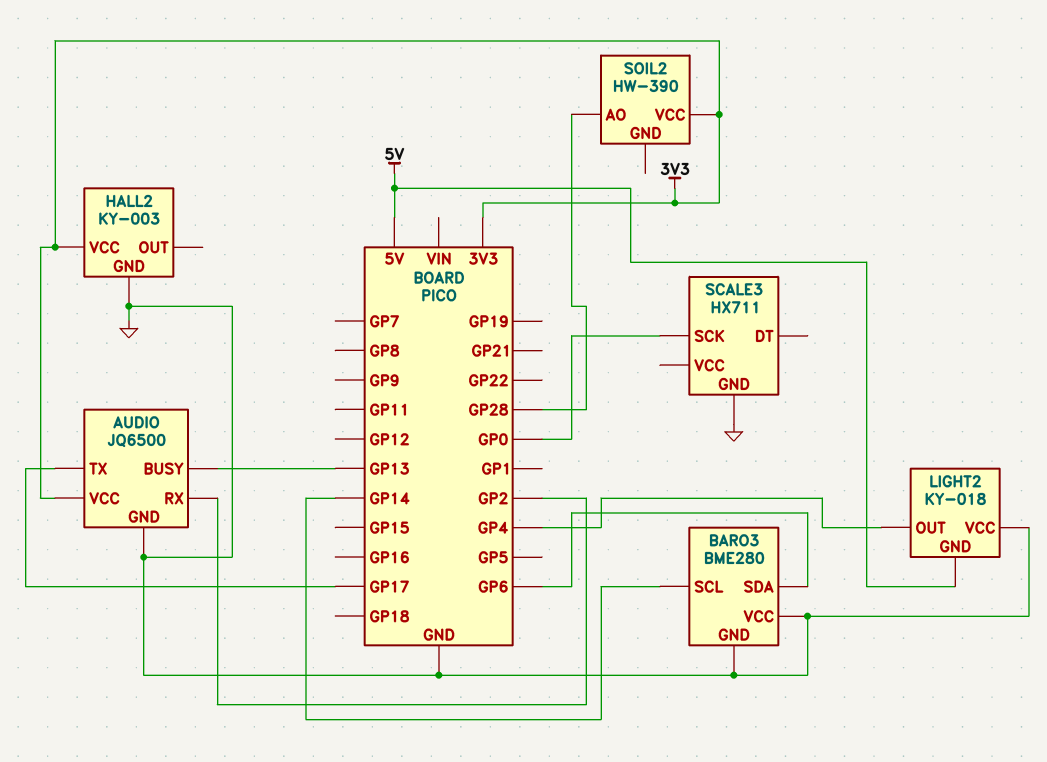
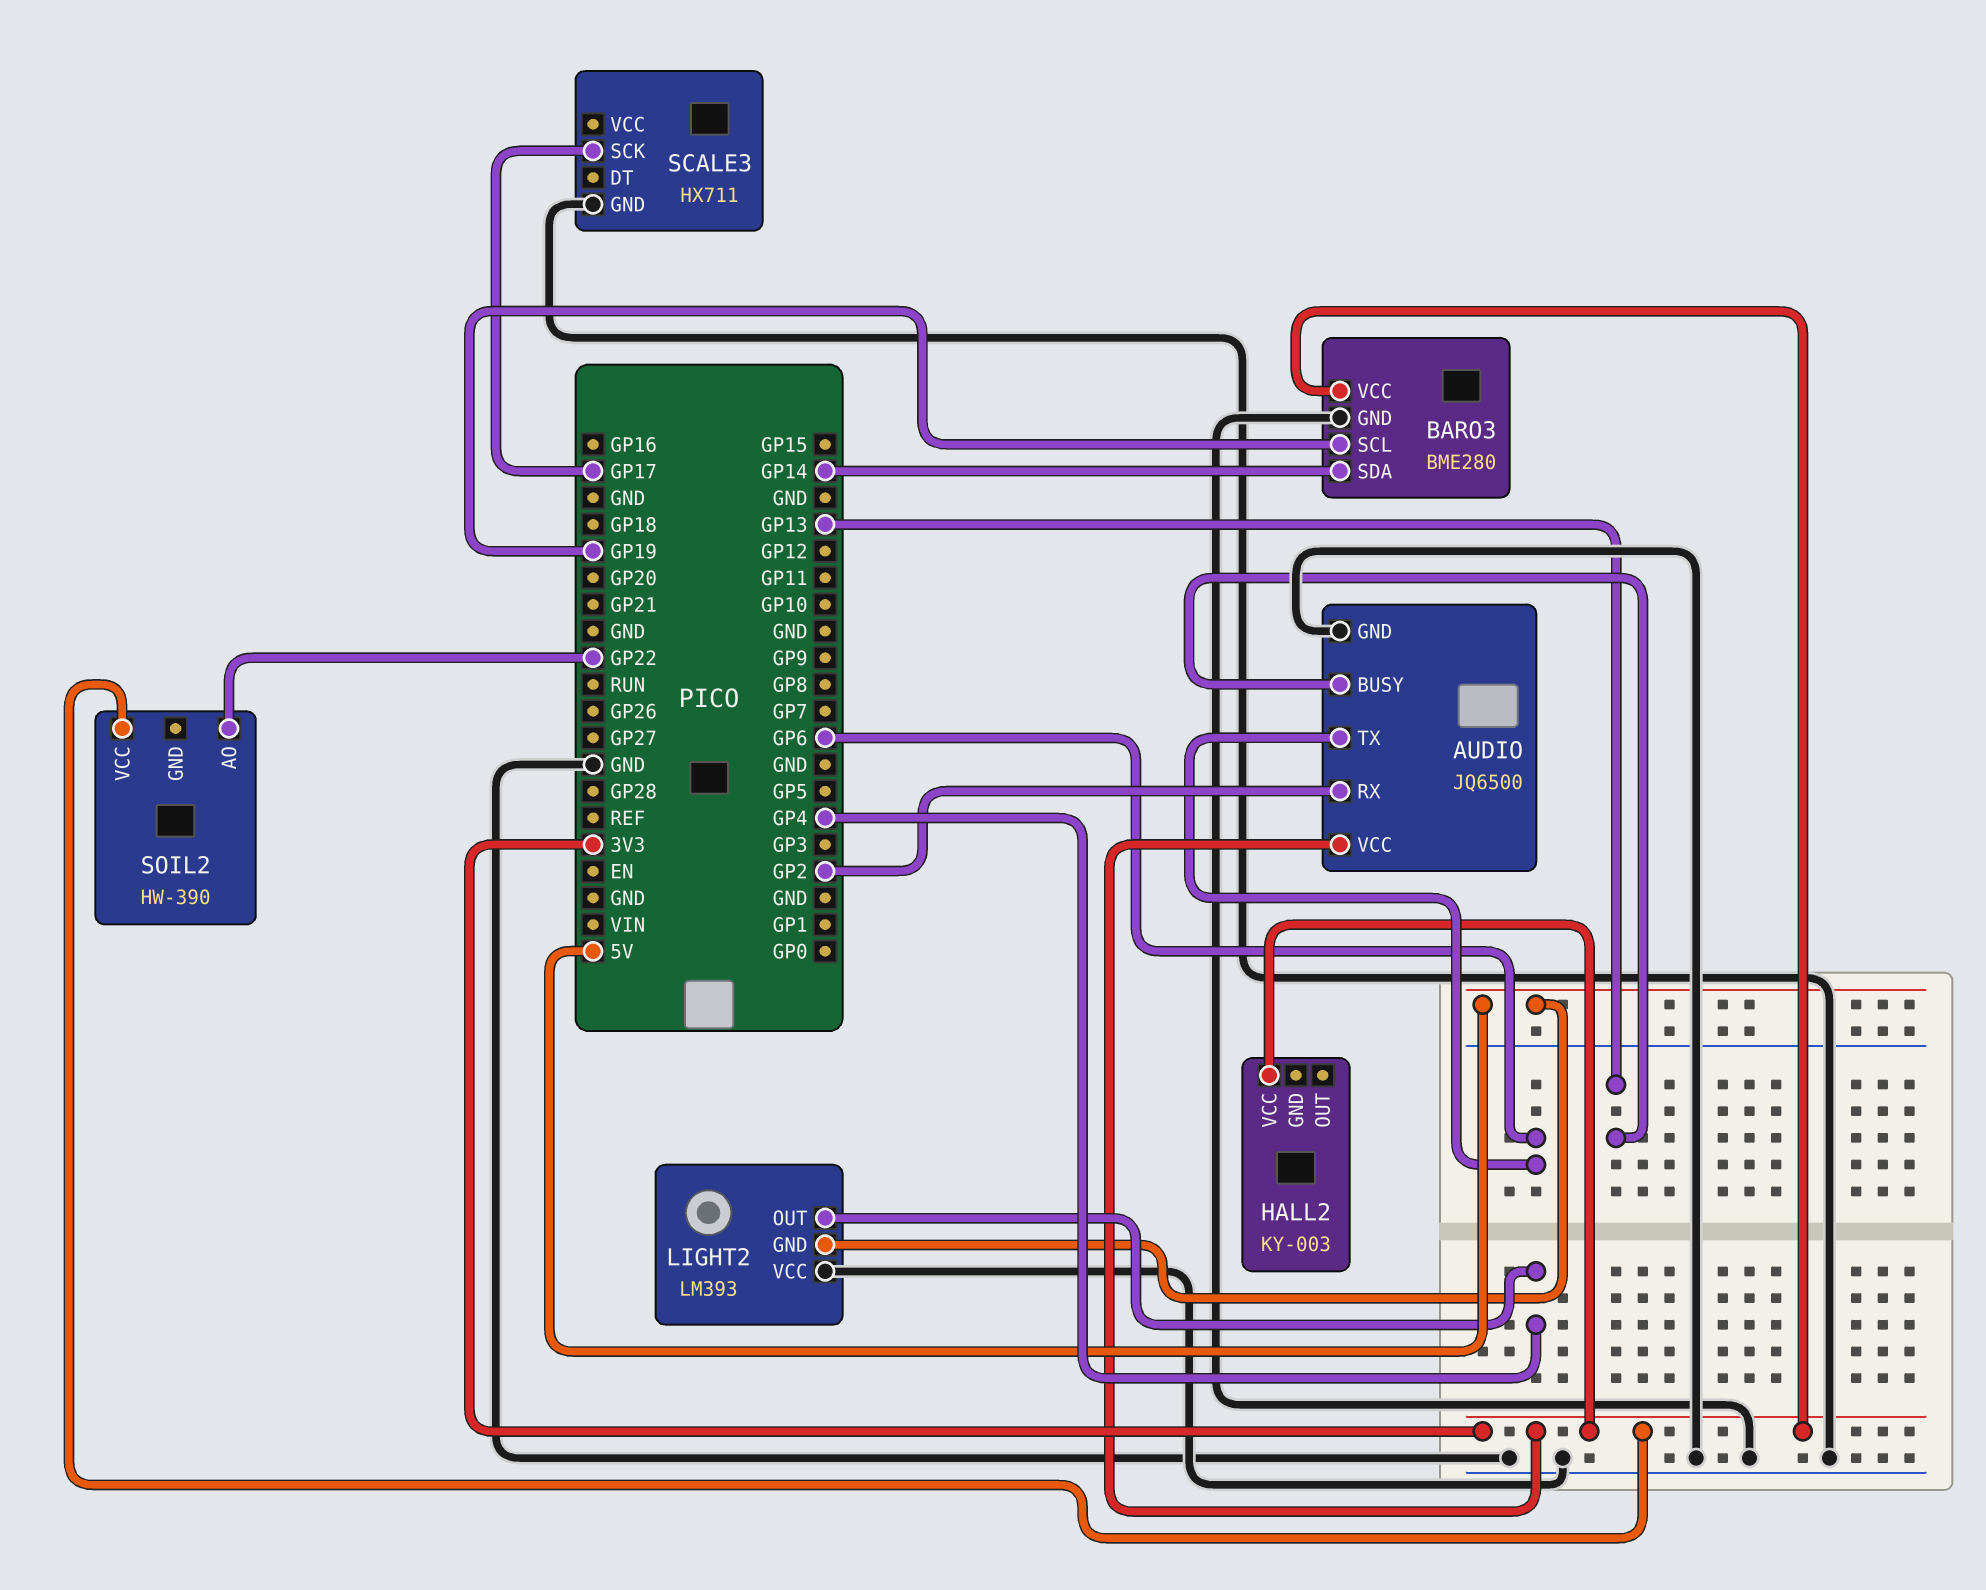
AUDIO pin TX: GP17 -> GP6
BARO3 pin SCL: GP14 -> GP19
BARO3 pin SDA: GP6 -> GP14
BARO3 pin VCC: GND -> 3V3
HALL2 pin GND: GND -> none
LIGHT2: KY-018 -> LM393
SCALE3 pin SCK: GP0 -> GP17
SOIL2 pin AO: GP28 -> GP22

